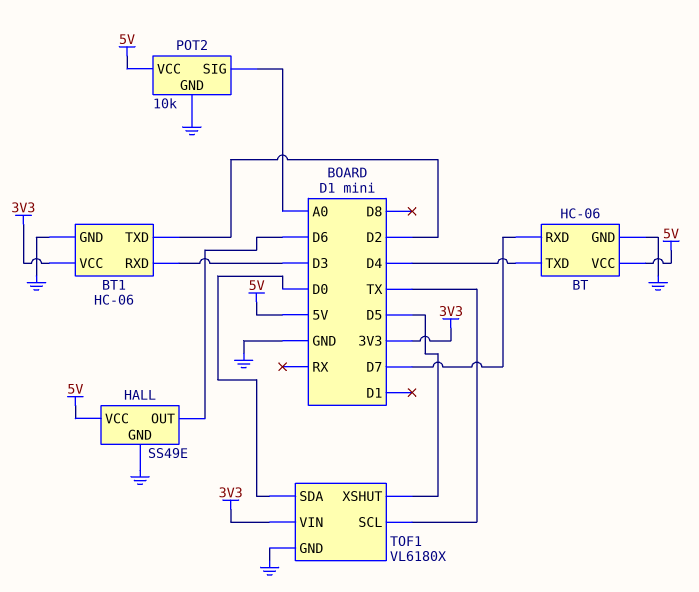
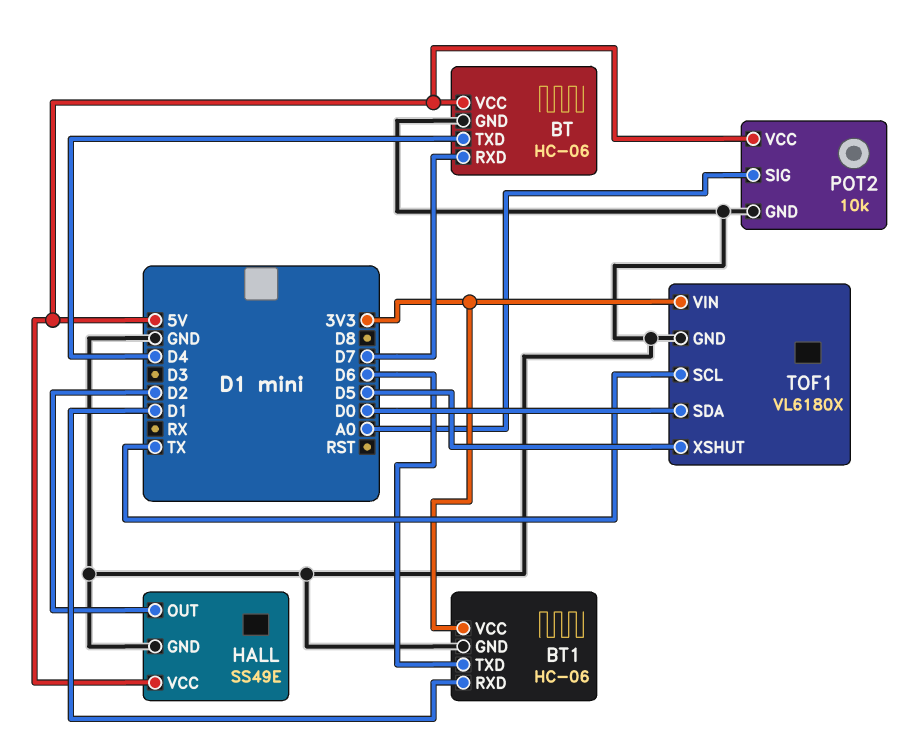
BT1 pin RXD: D3 -> D1
BT1 pin TXD: D2 -> D6
HALL pin OUT: D6 -> D2

